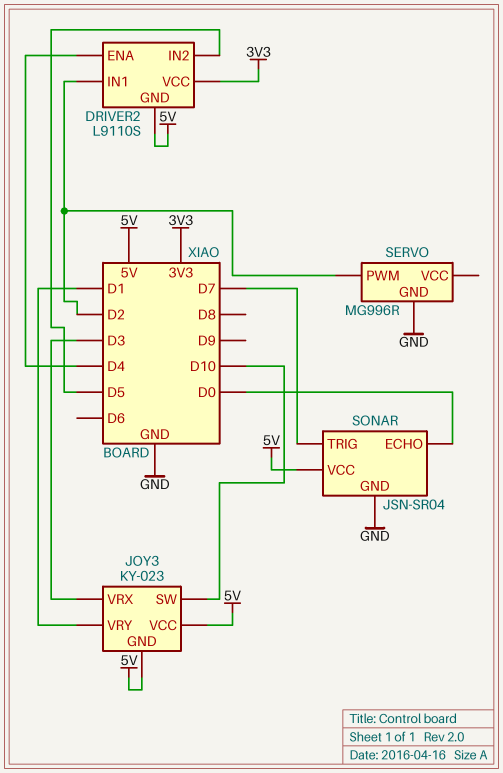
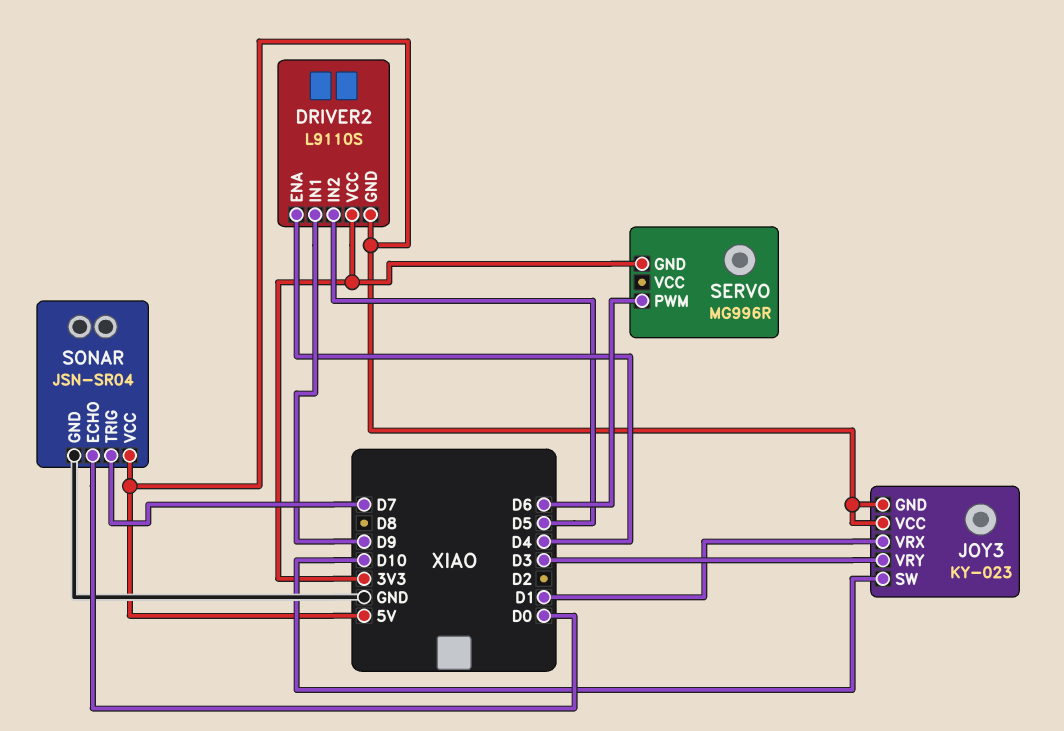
DRIVER2 pin IN1: D2 -> D9
JOY3 pin VRX: D3 -> D1
JOY3 pin VRY: D1 -> D3
SERVO pin GND: GND -> 3V3
SERVO pin PWM: D2 -> D6

